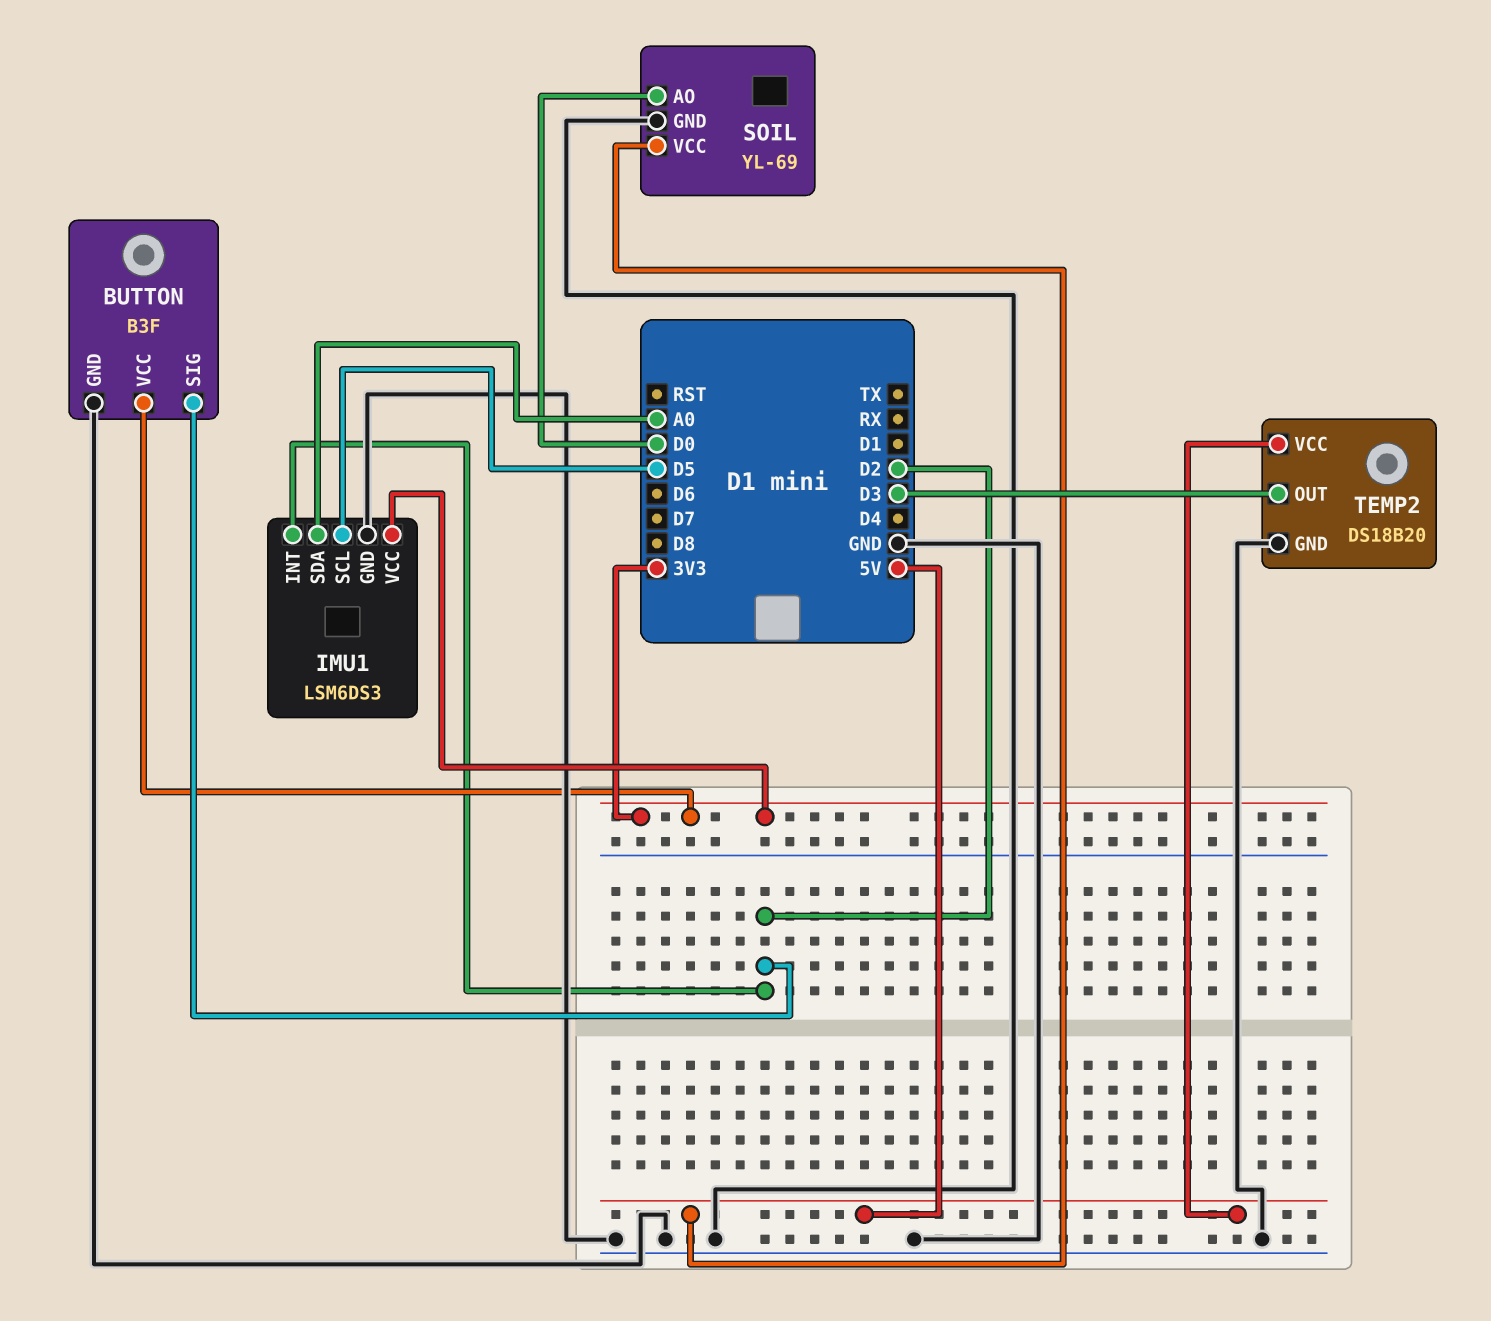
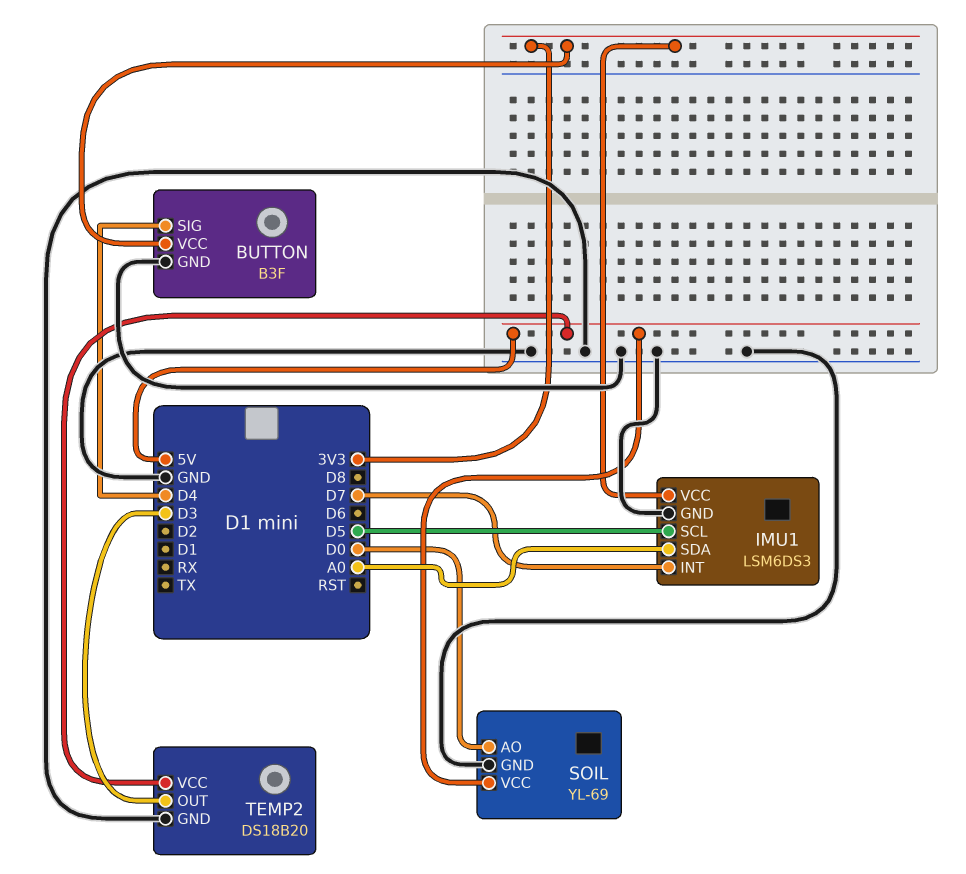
BUTTON pin SIG: D2 -> D4
IMU1 pin INT: D2 -> D7

